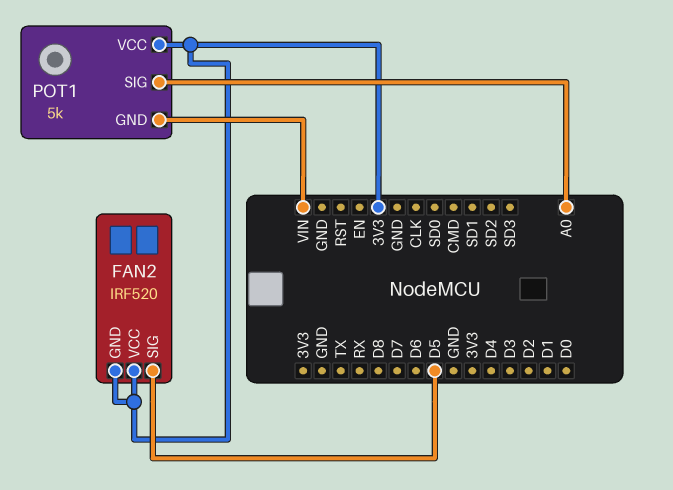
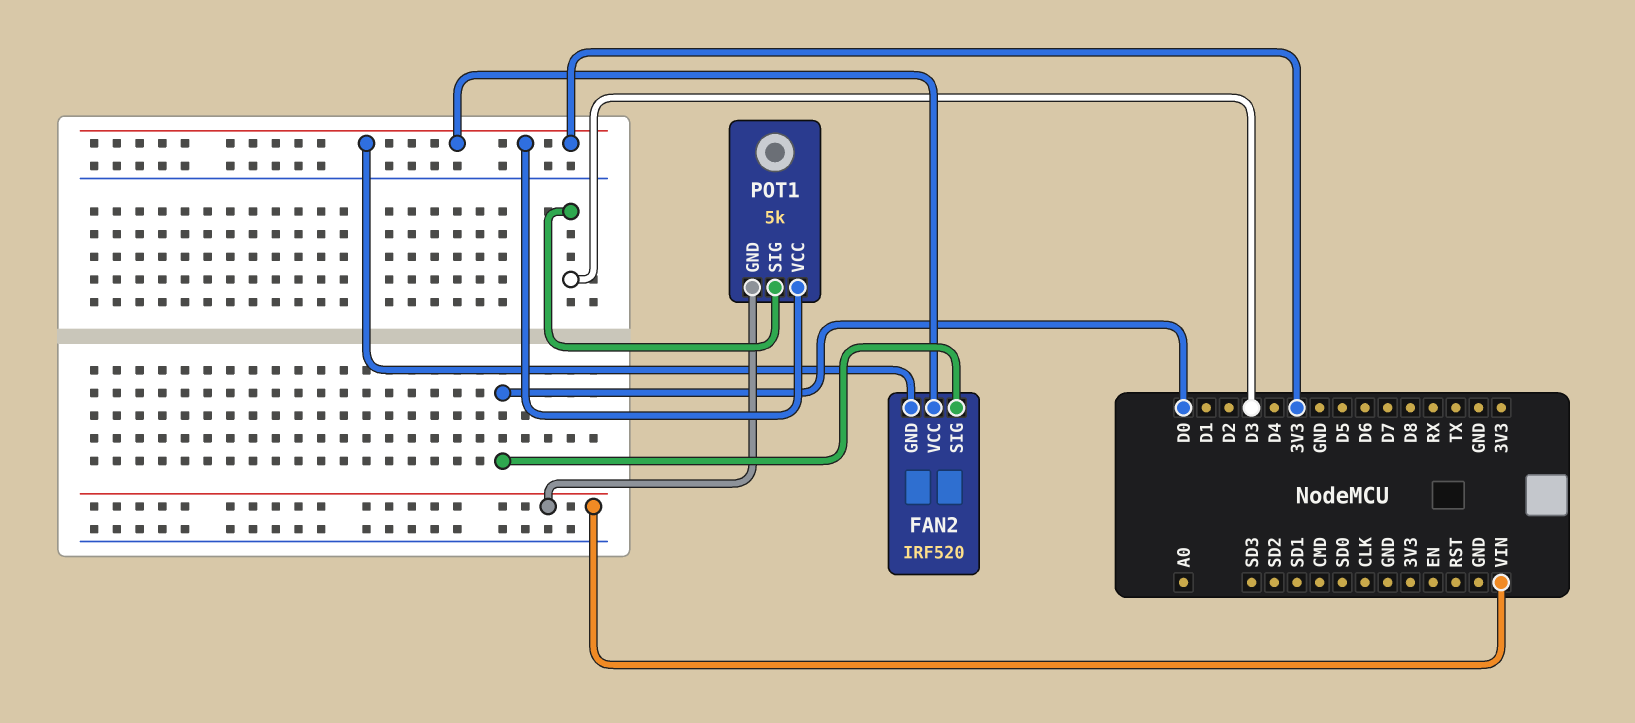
FAN2 pin SIG: D5 -> D0
POT1 pin SIG: A0 -> D3

